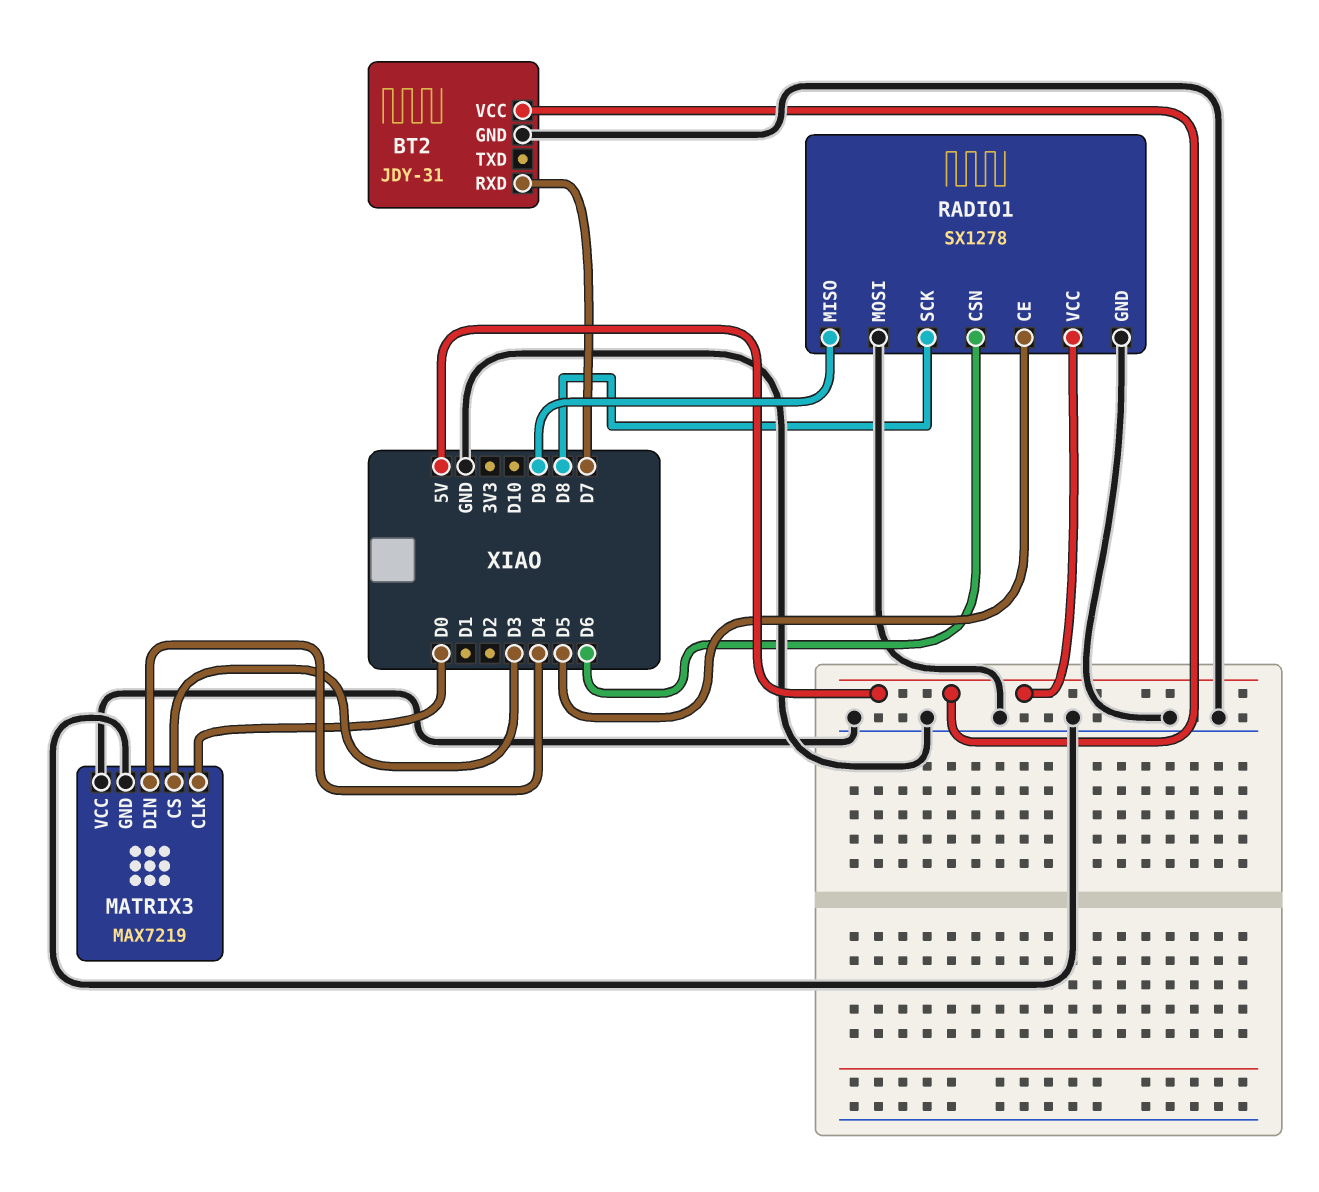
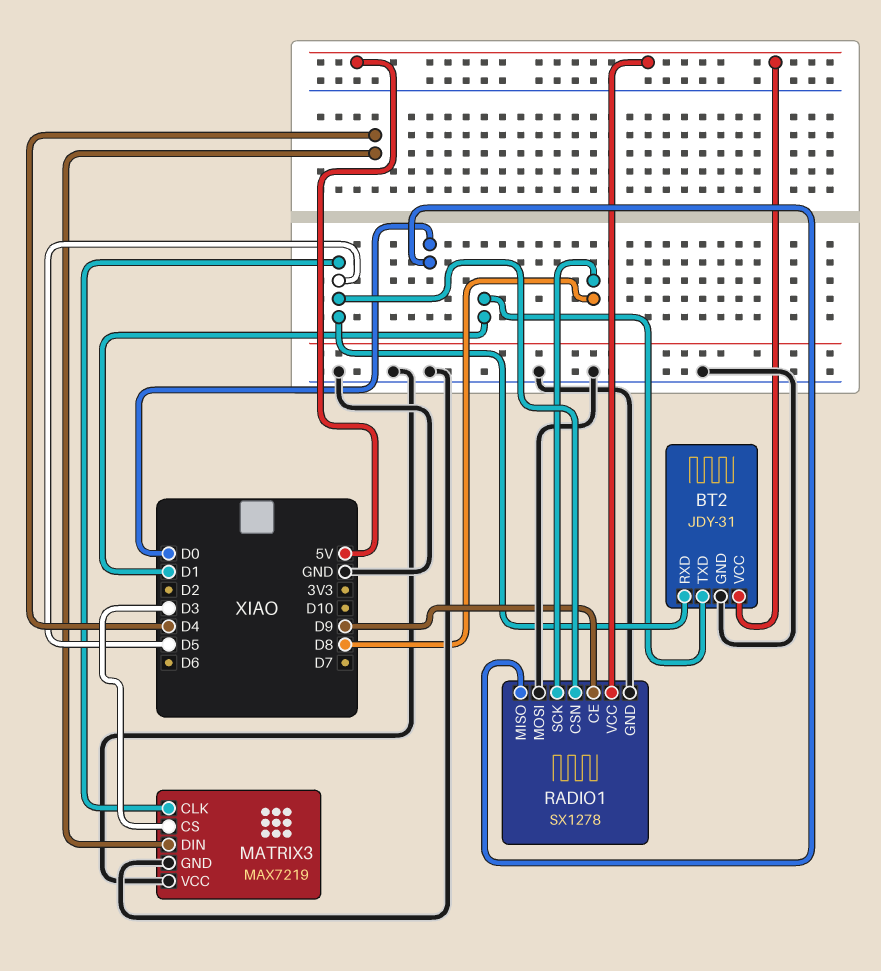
BT2 pin RXD: D7 -> D5
BT2 pin TXD: none -> D1
MATRIX3 pin CLK: D0 -> D5
RADIO1 pin CE: D5 -> D9
RADIO1 pin CSN: D6 -> D5
RADIO1 pin MISO: D9 -> D0

